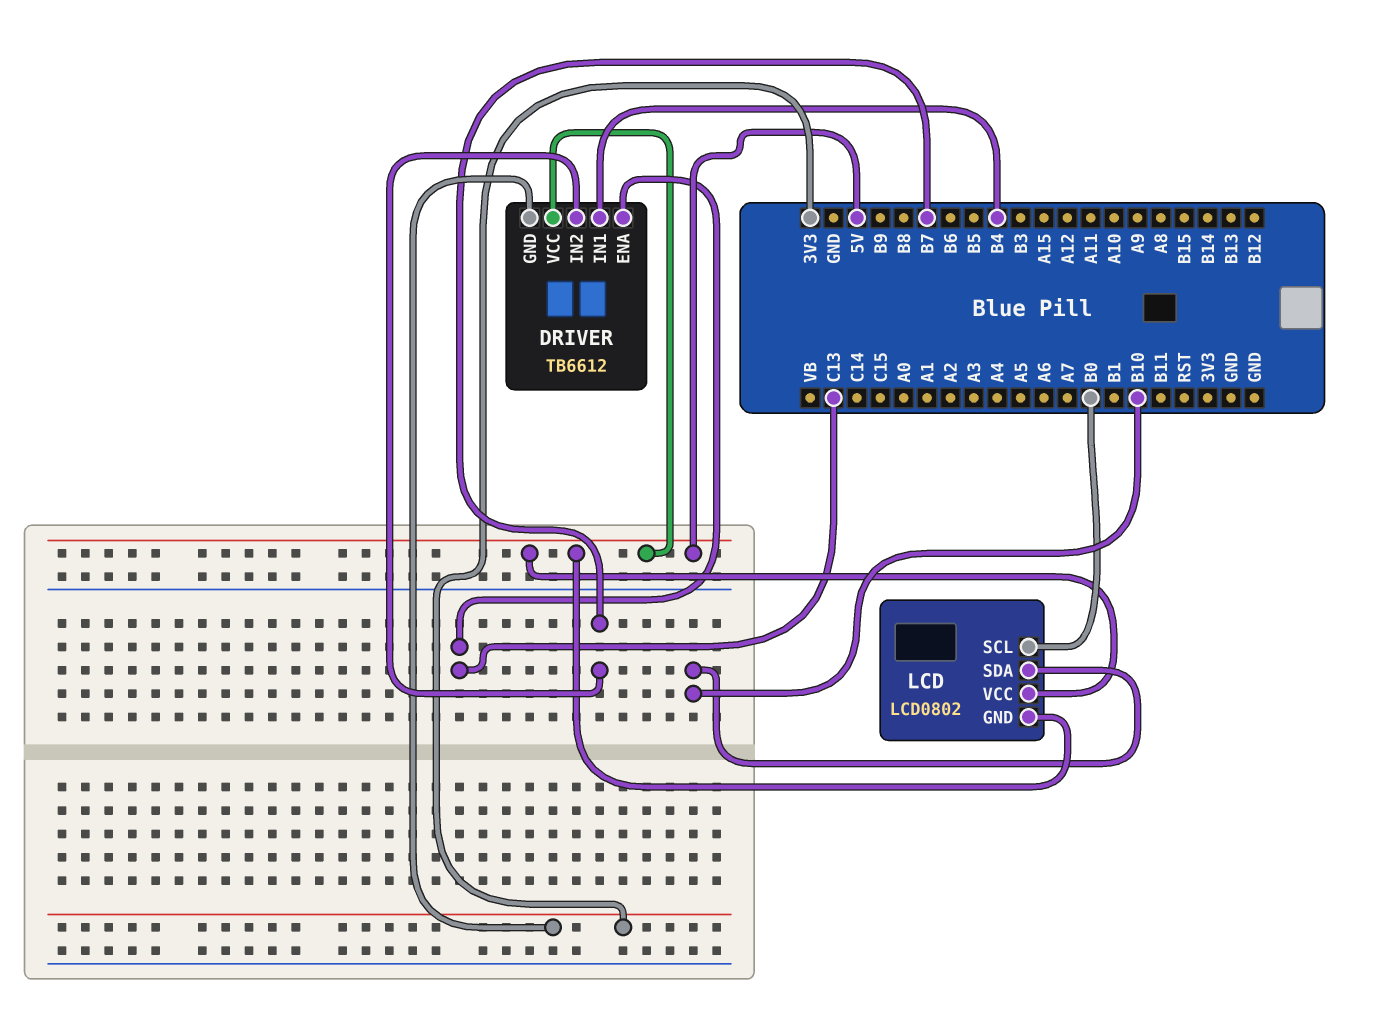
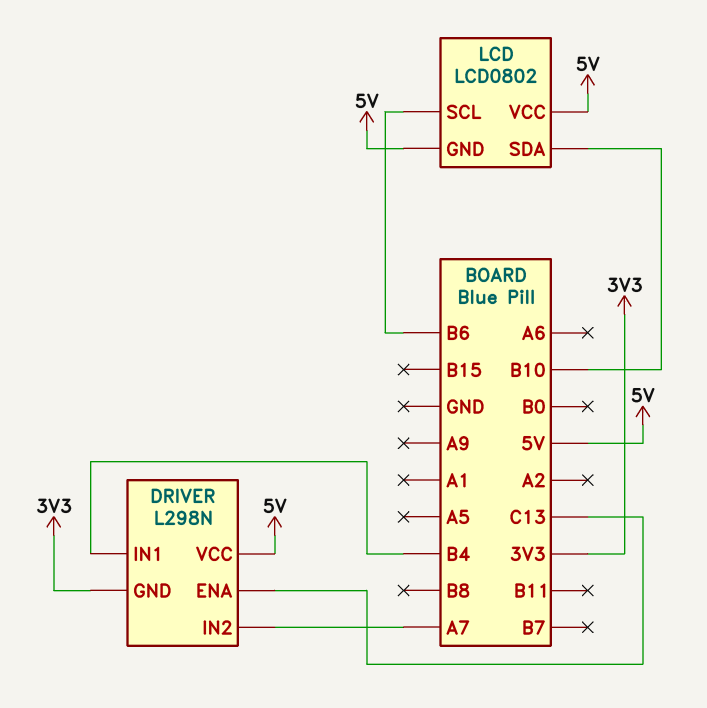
DRIVER: TB6612 -> L298N
DRIVER pin IN2: B7 -> A7
LCD pin SCL: B0 -> B6

